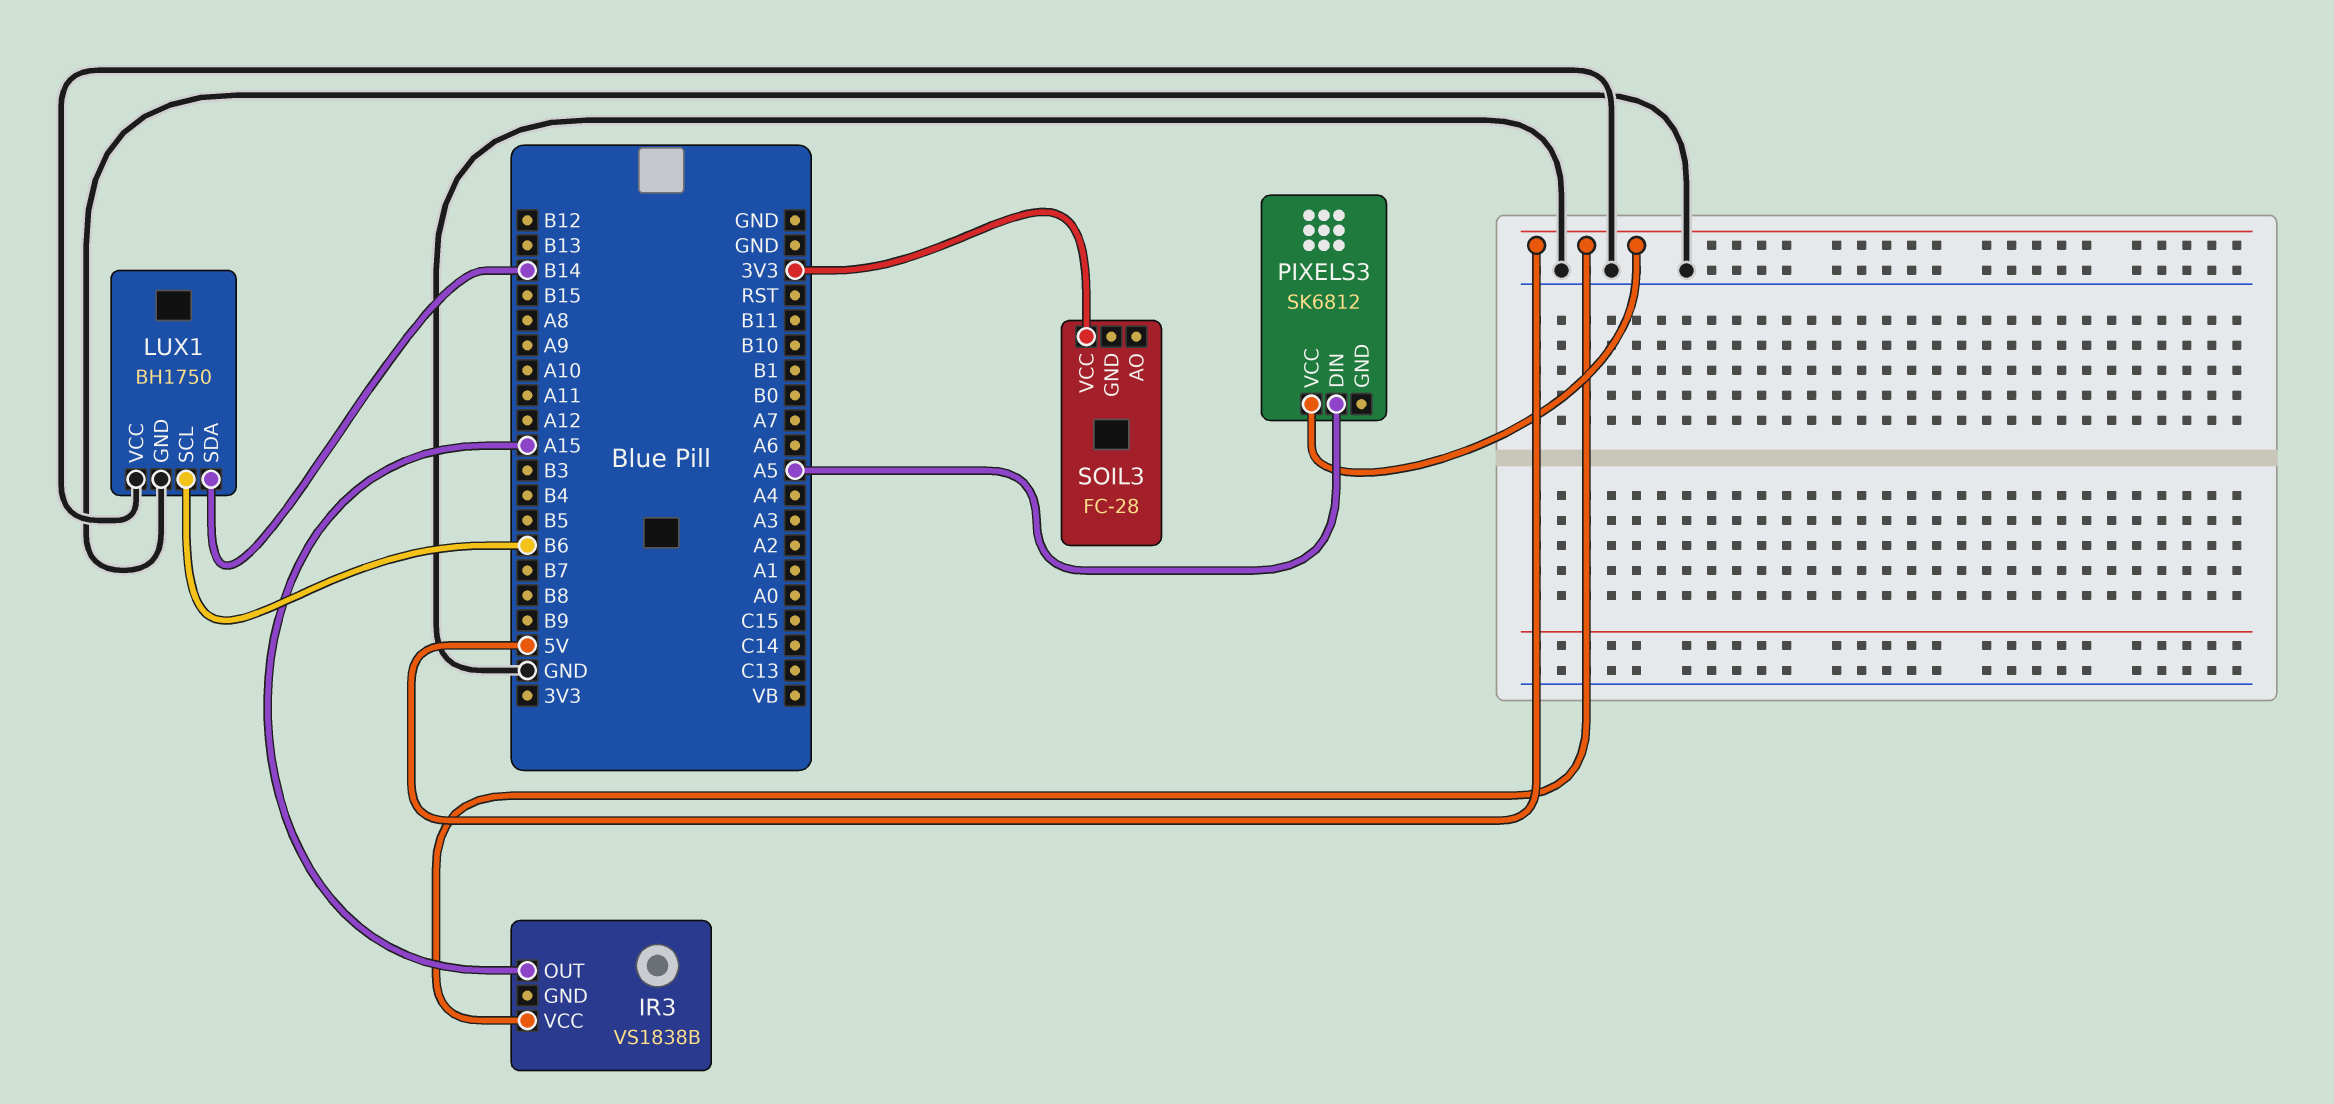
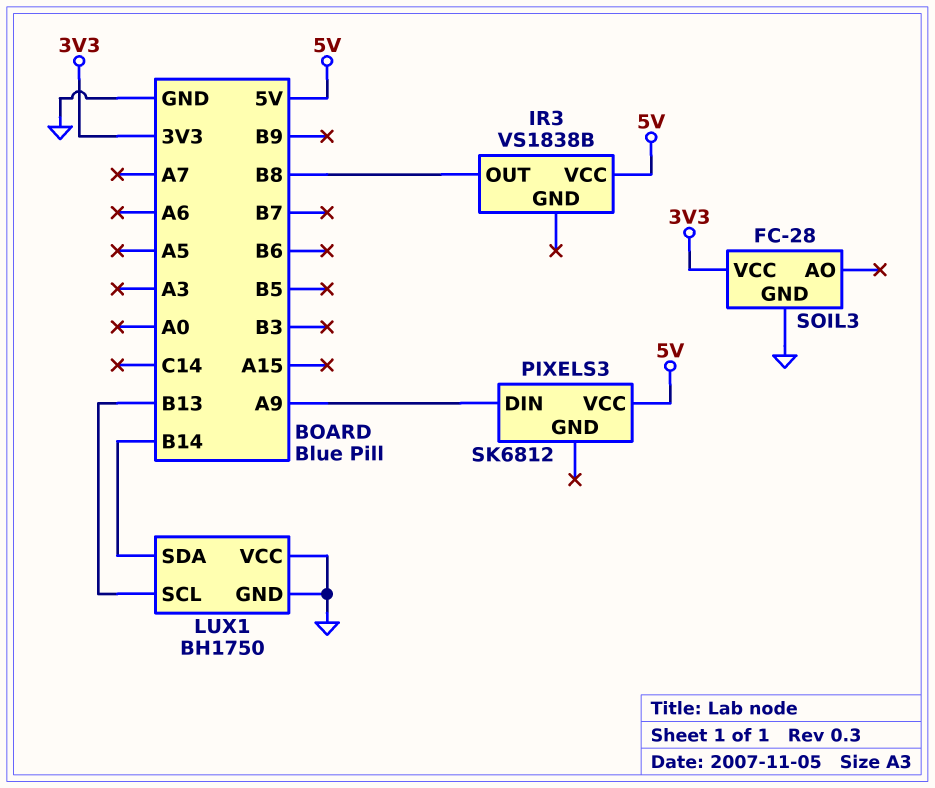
IR3 pin OUT: A15 -> B8
LUX1 pin SCL: B6 -> B13
PIXELS3 pin DIN: A5 -> A9
SOIL3 pin GND: none -> GND

